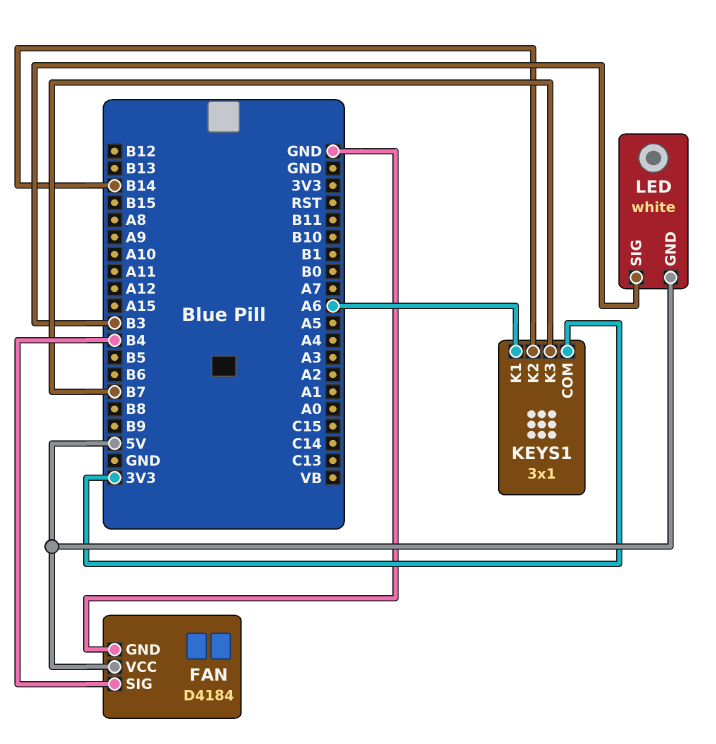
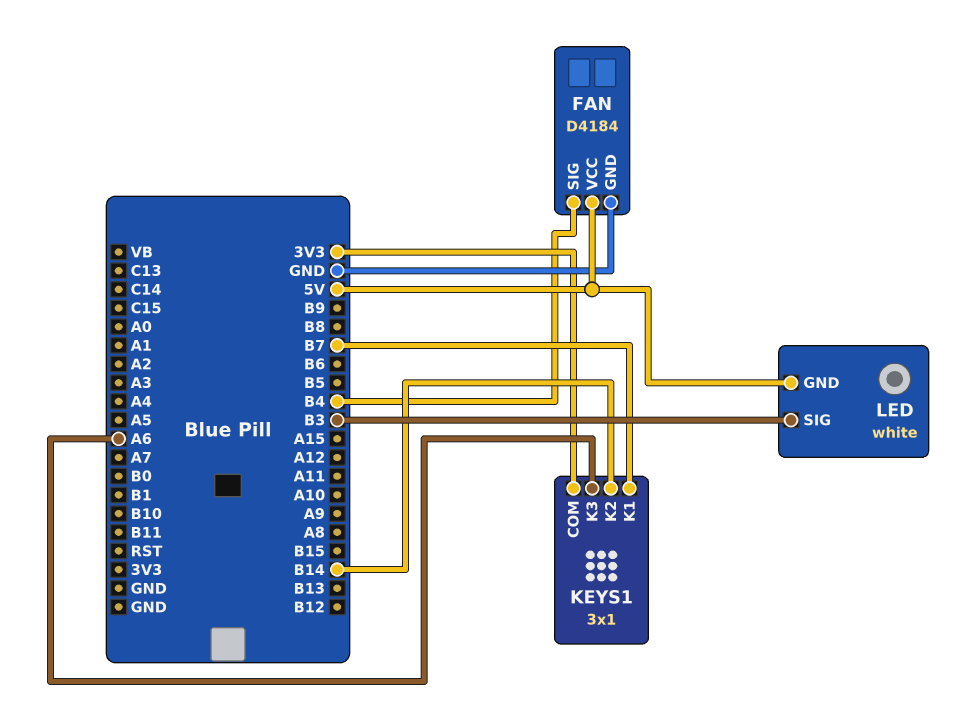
KEYS1 pin K1: A6 -> B7
KEYS1 pin K3: B7 -> A6

